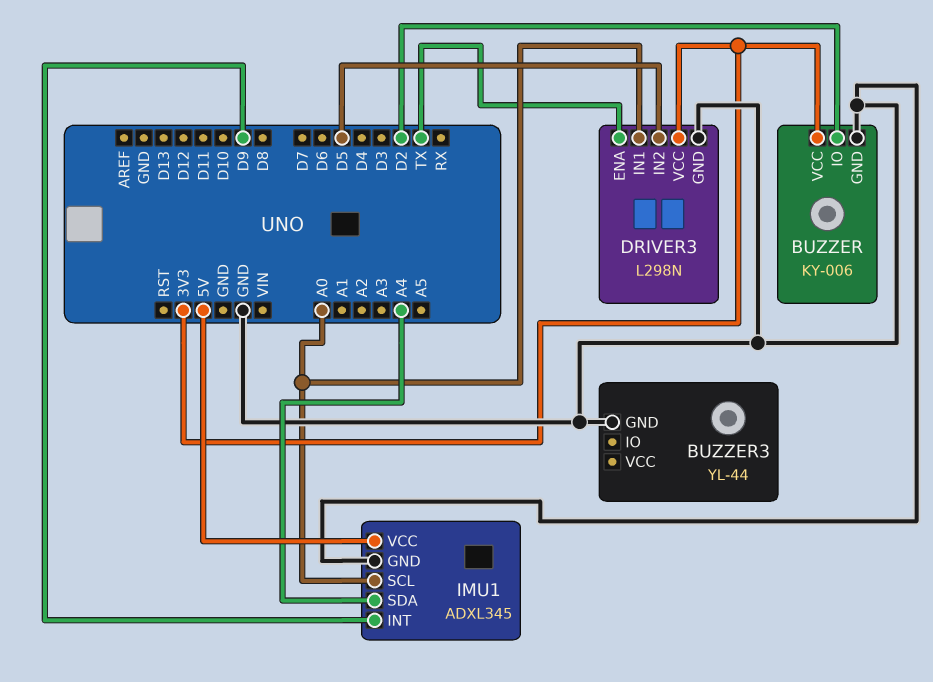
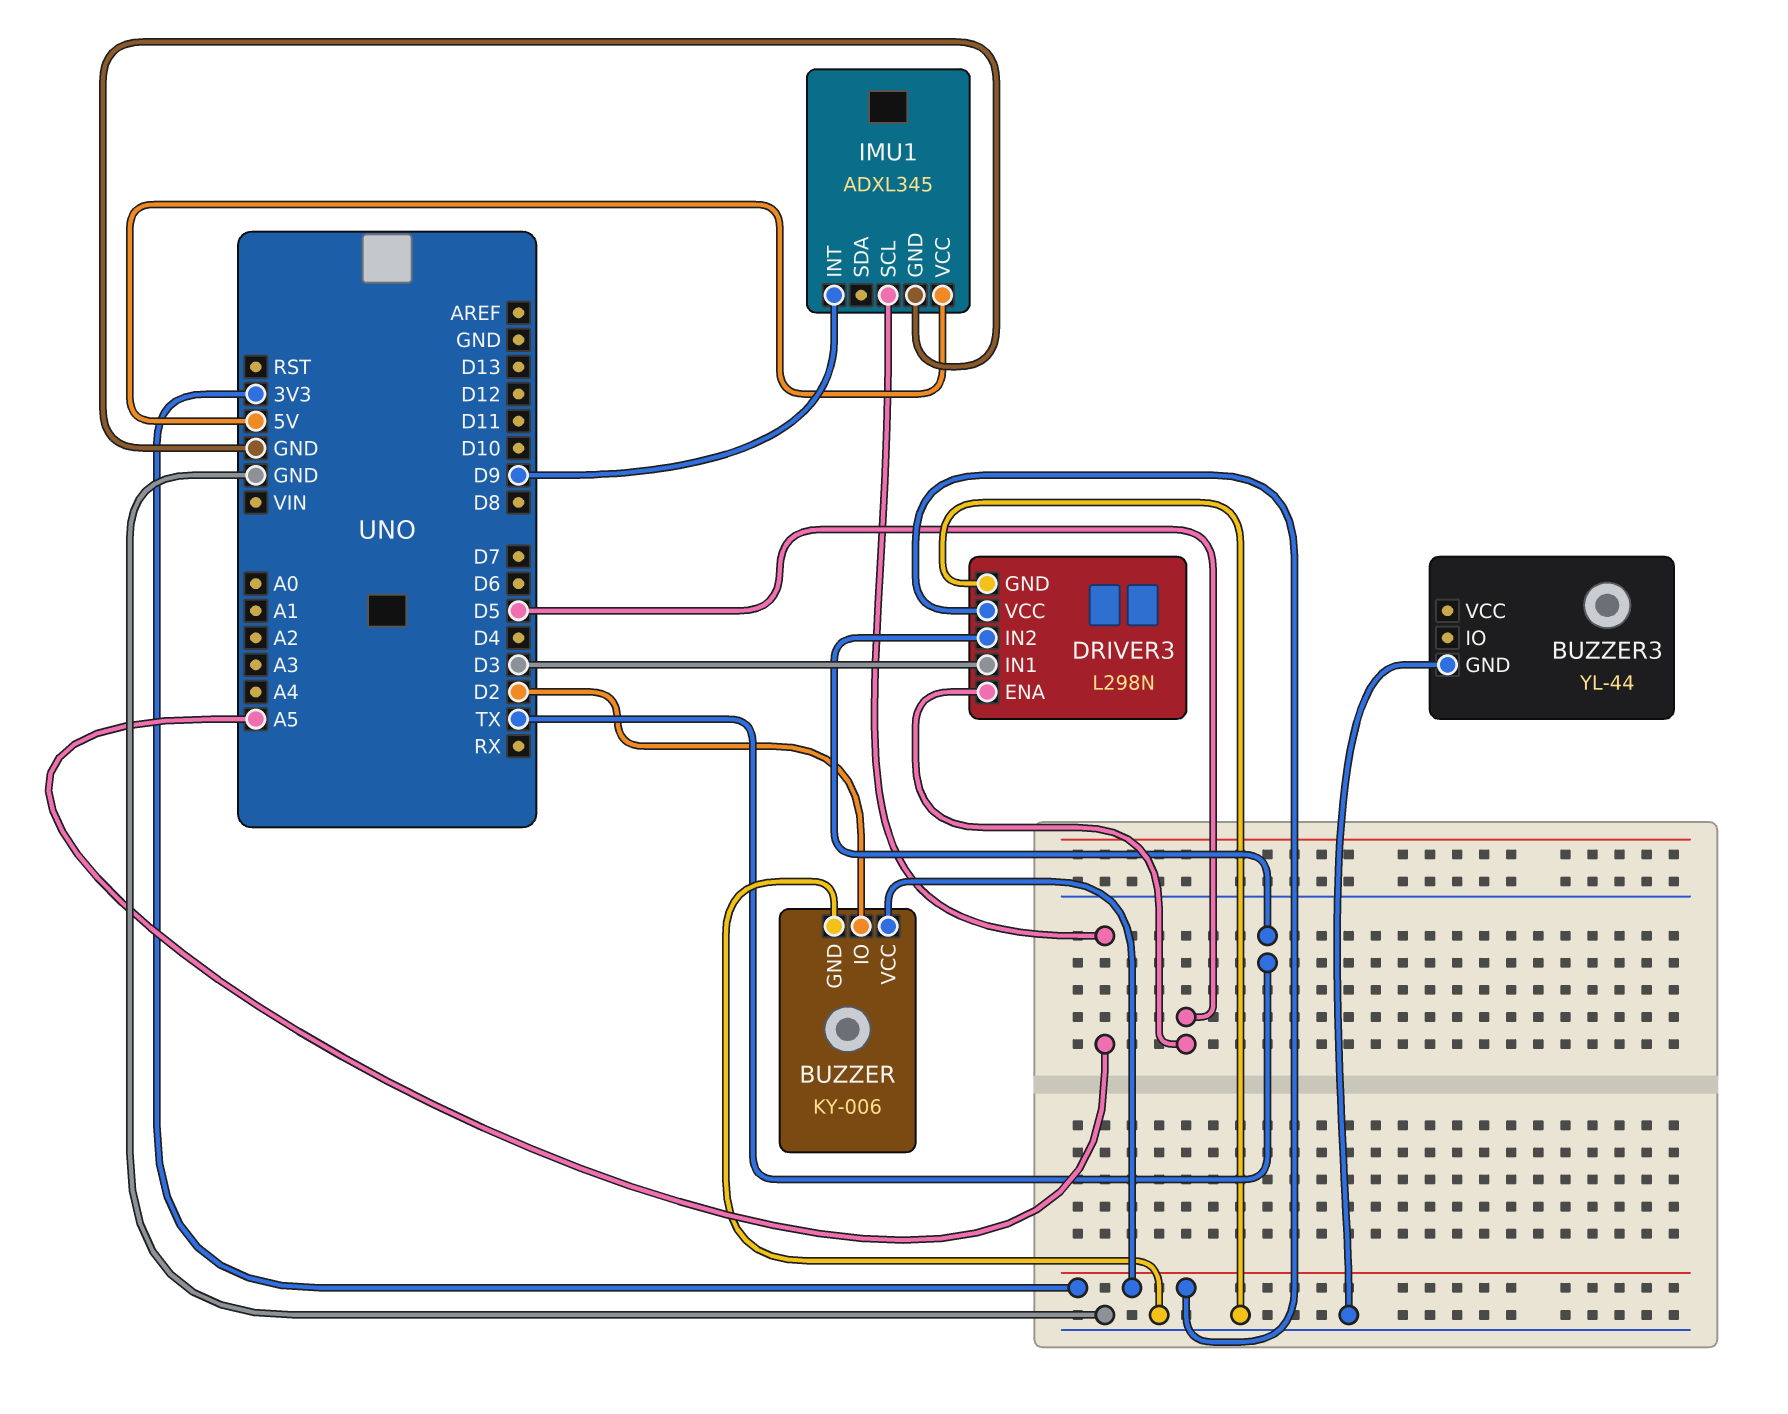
DRIVER3 pin ENA: TX -> D5
DRIVER3 pin IN1: A0 -> D3
DRIVER3 pin IN2: D5 -> TX
IMU1 pin SCL: A0 -> A5
IMU1 pin SDA: A4 -> none

